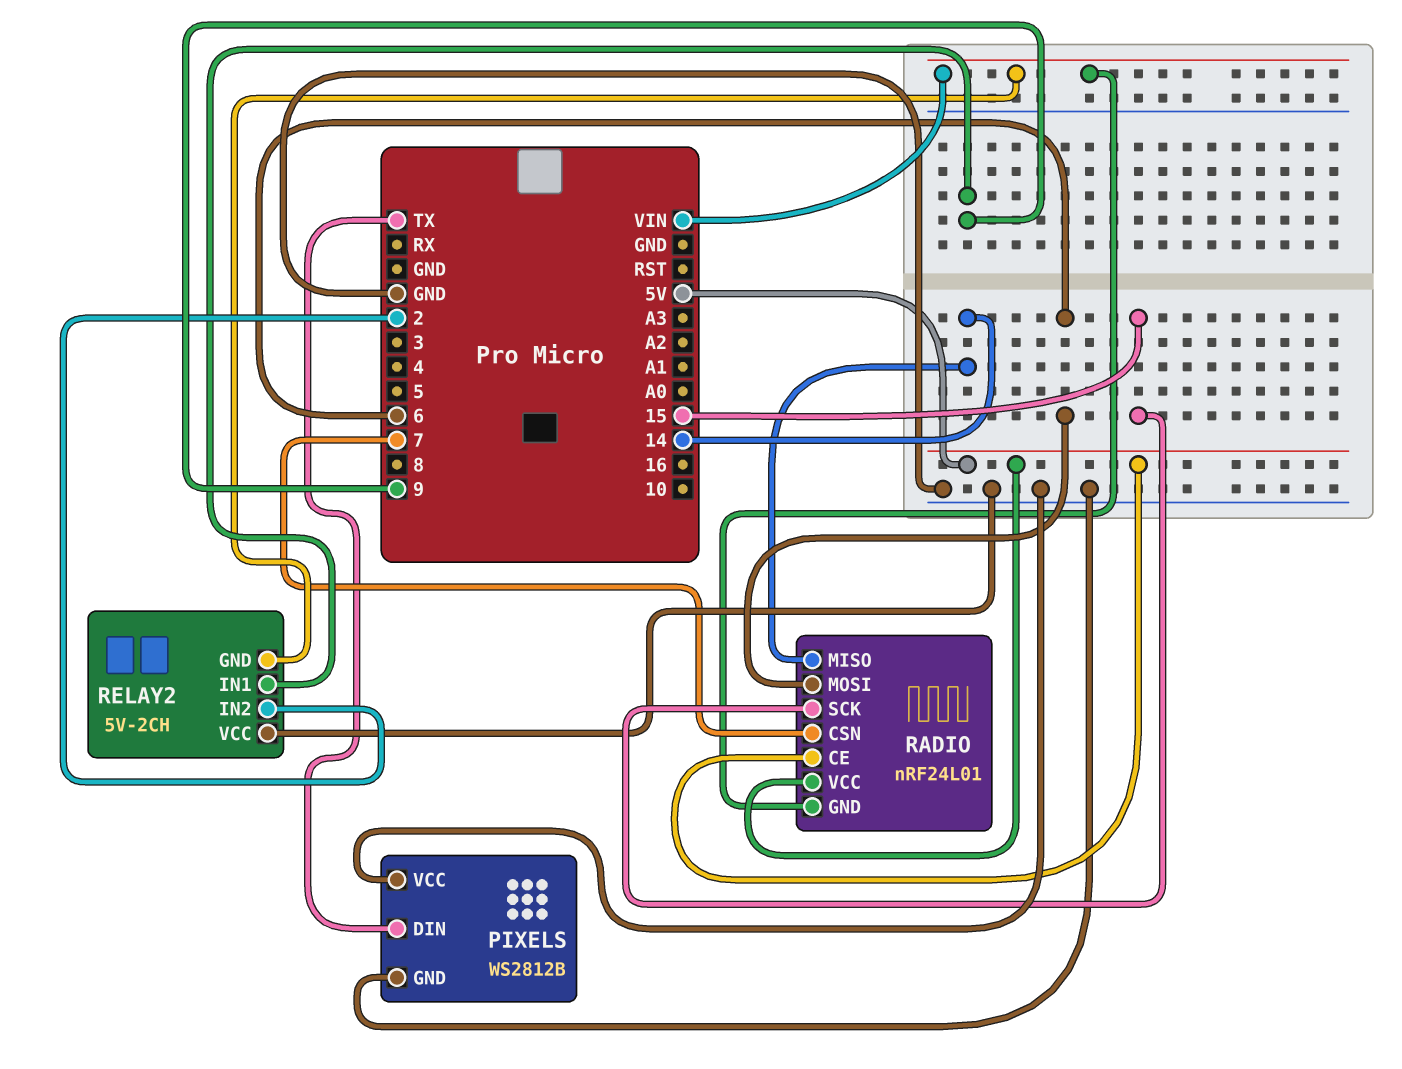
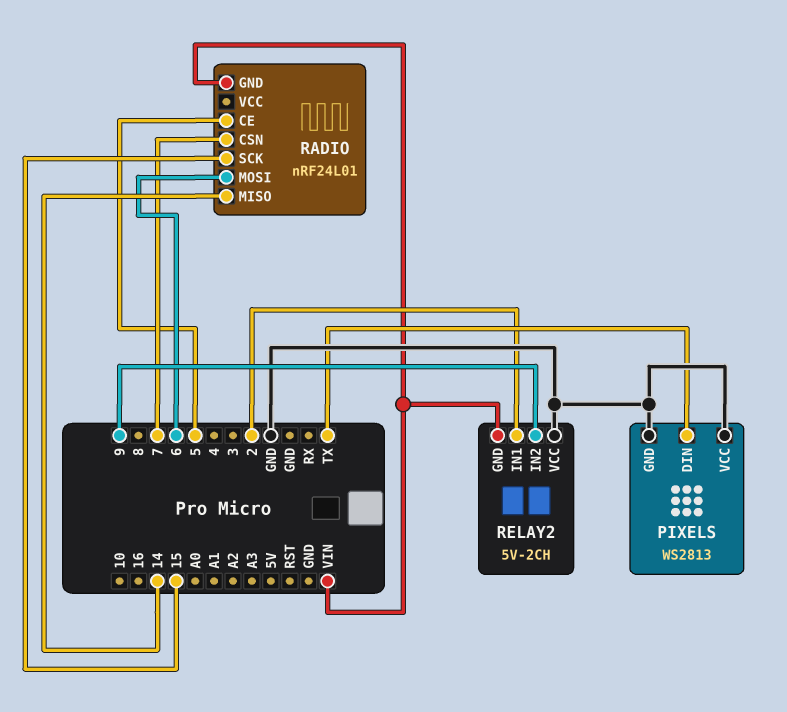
PIXELS: WS2812B -> WS2813
RADIO pin CE: 5V -> 5
RADIO pin VCC: 5V -> none
RELAY2 pin IN1: 9 -> 2
RELAY2 pin IN2: 2 -> 9

